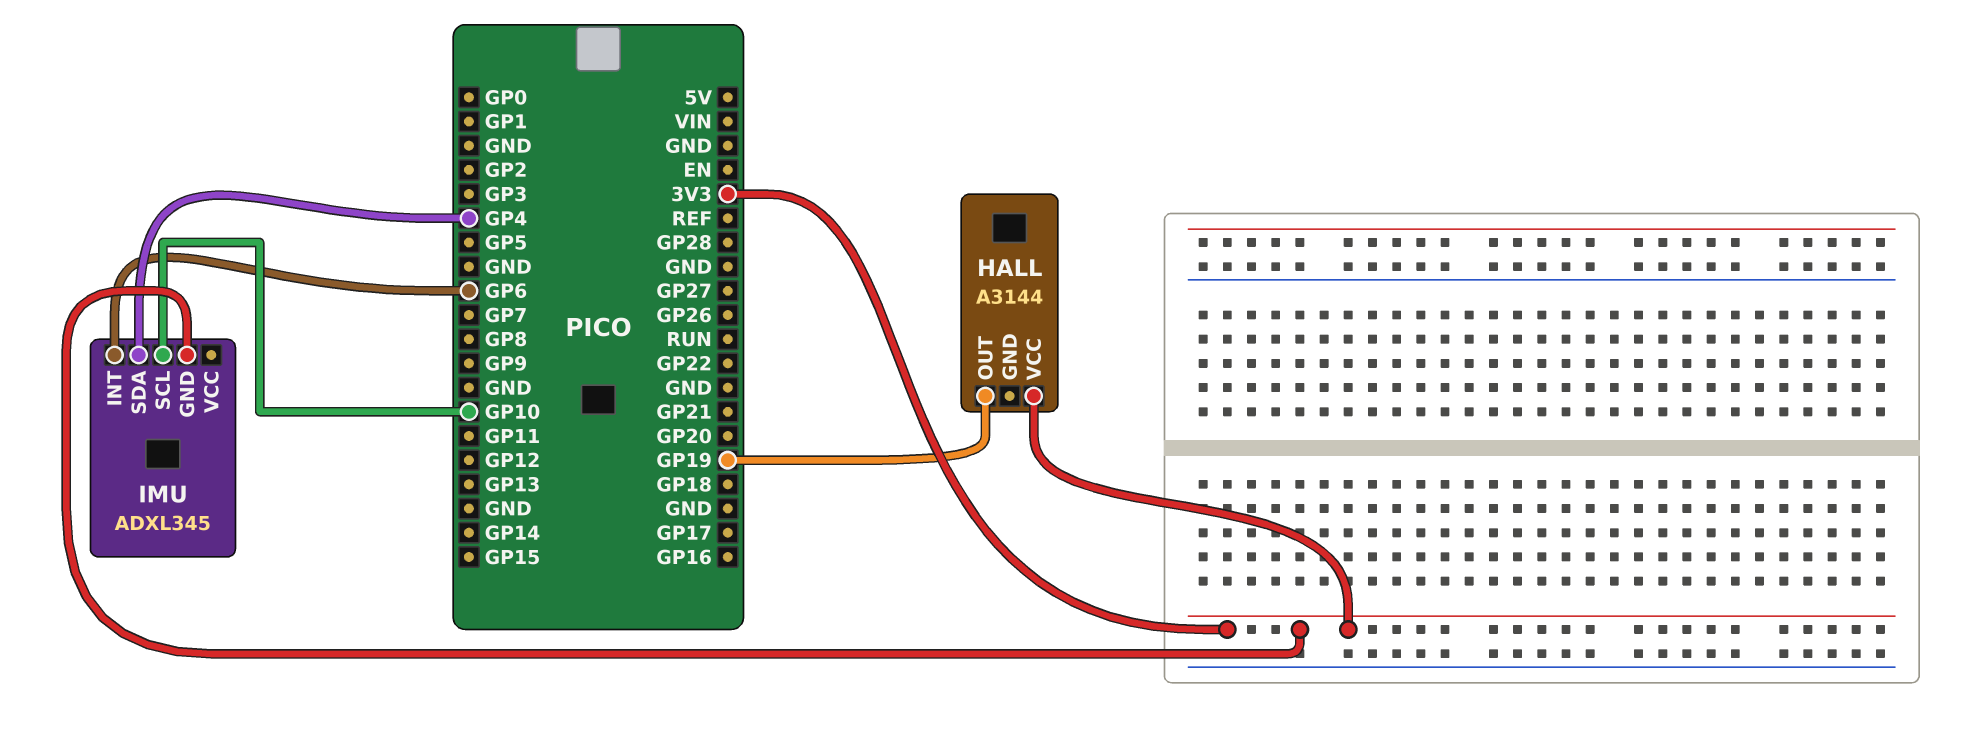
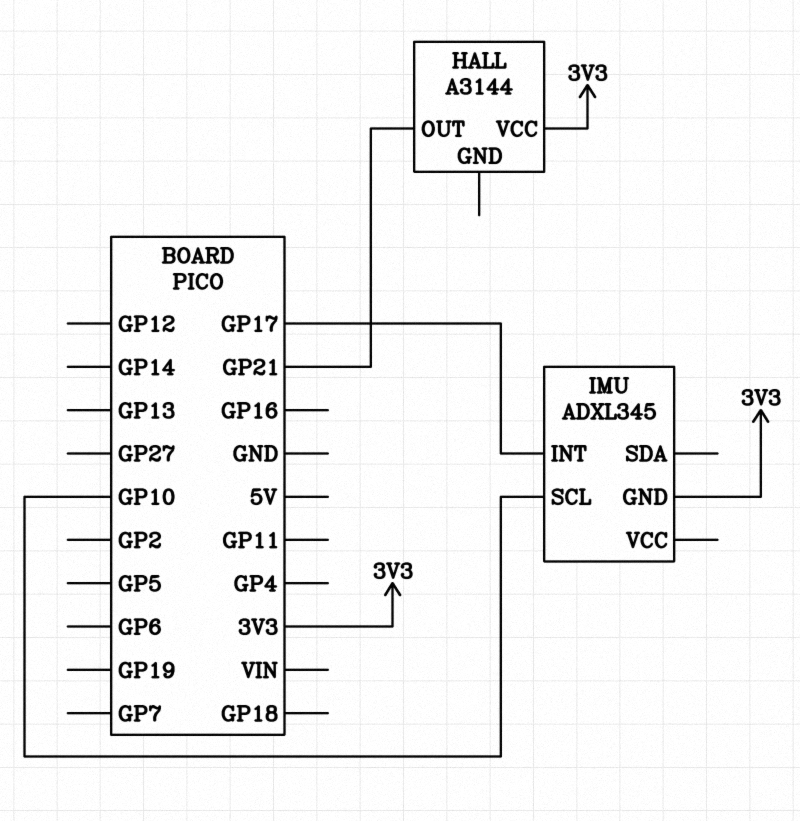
HALL pin OUT: GP19 -> GP21
IMU pin INT: GP6 -> GP17
IMU pin SDA: GP4 -> none

